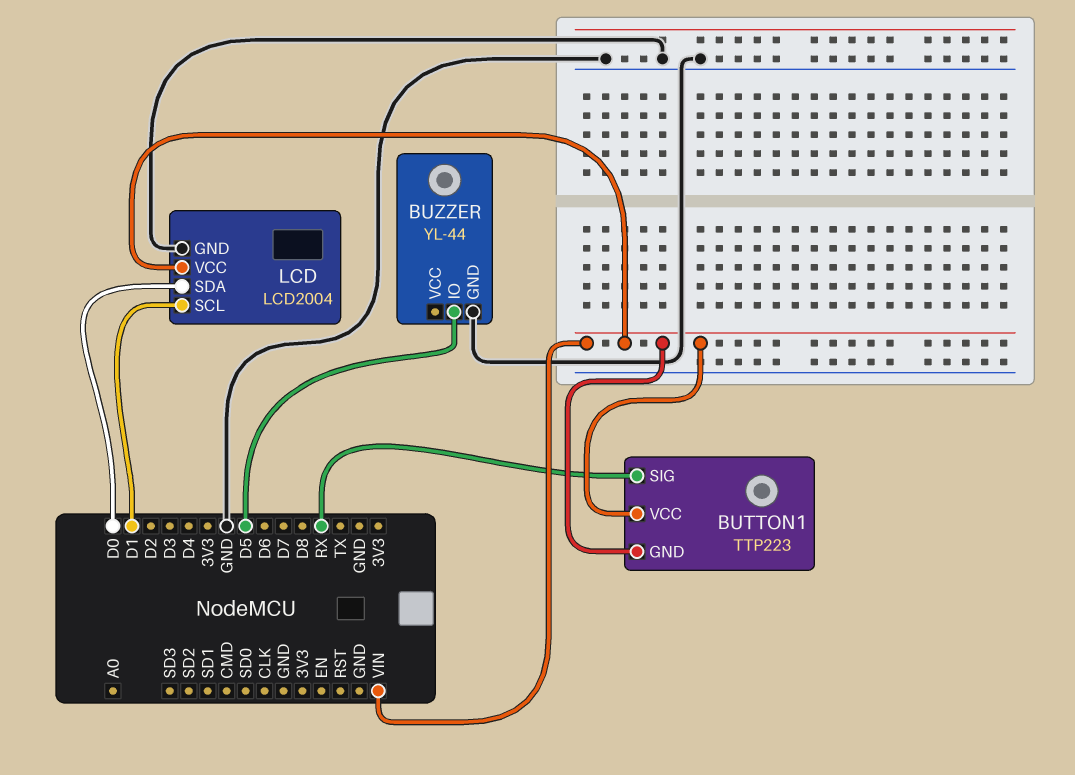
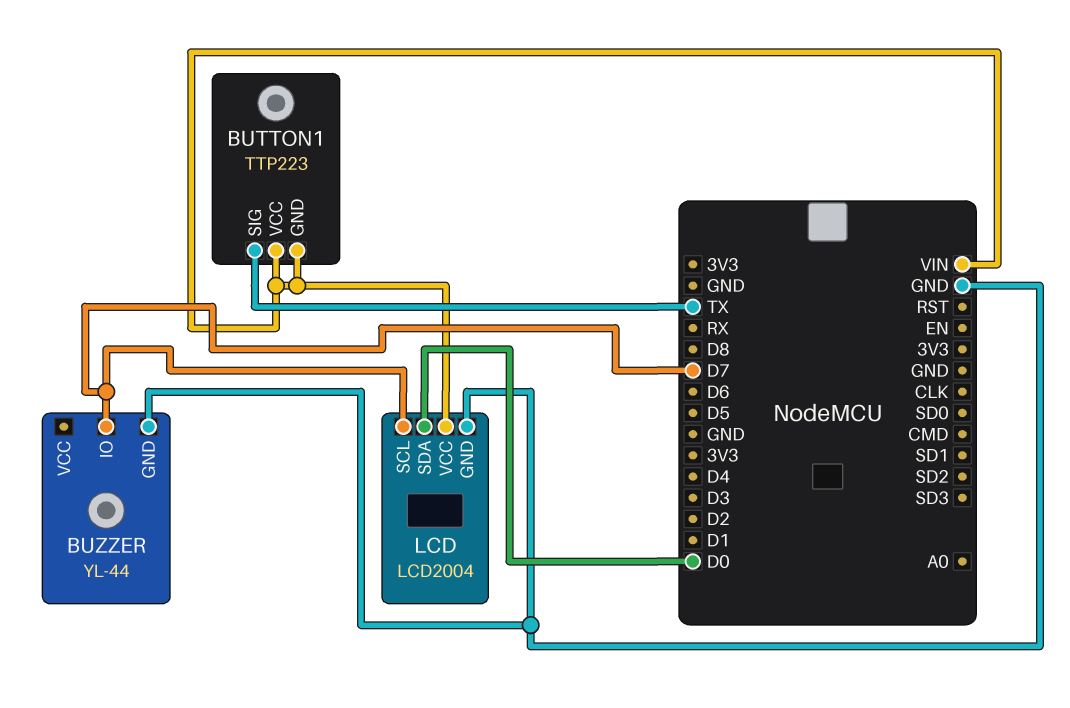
BUTTON1 pin SIG: RX -> TX
BUZZER pin IO: D5 -> D7
LCD pin SCL: D1 -> D7

